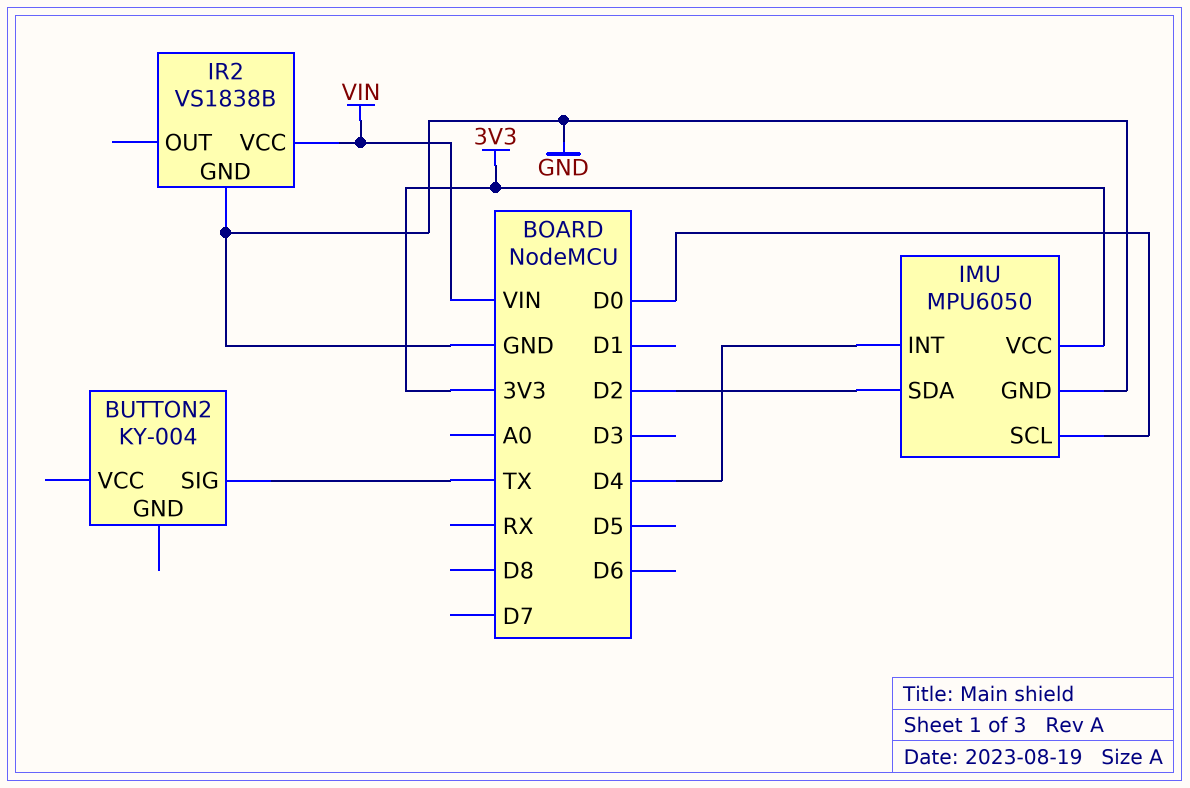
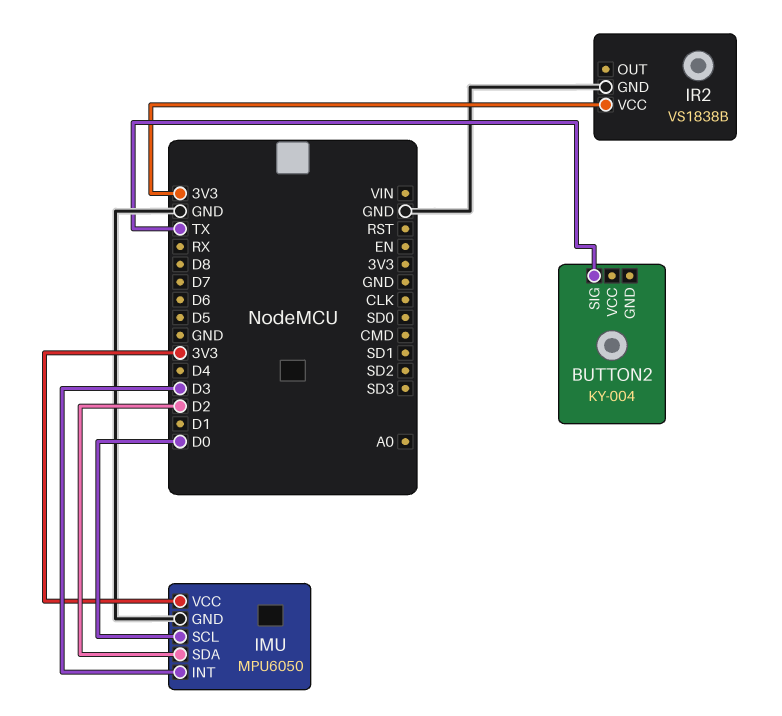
IMU pin INT: D4 -> D3
IR2 pin VCC: VIN -> 3V3

